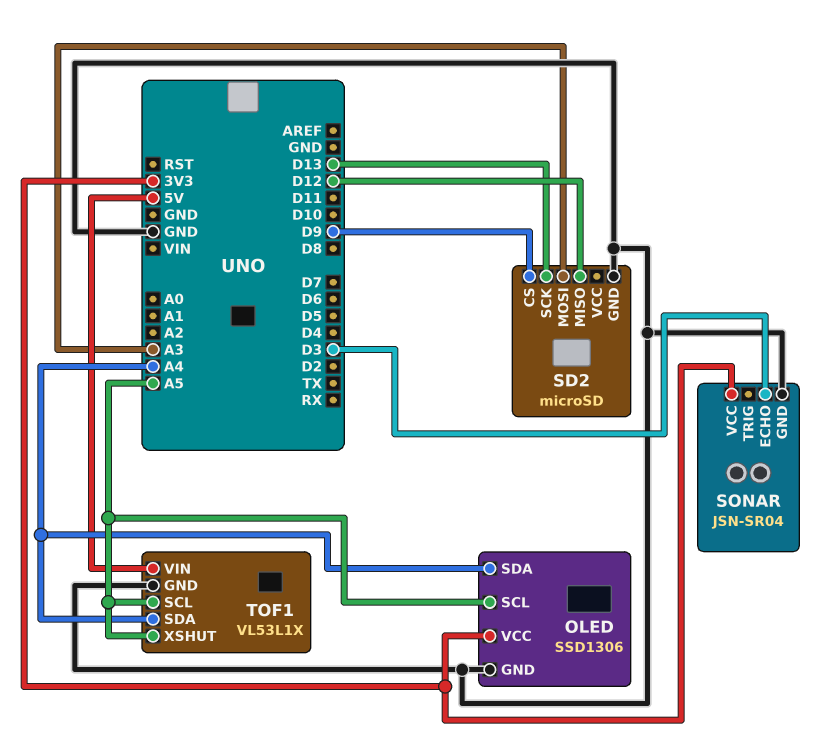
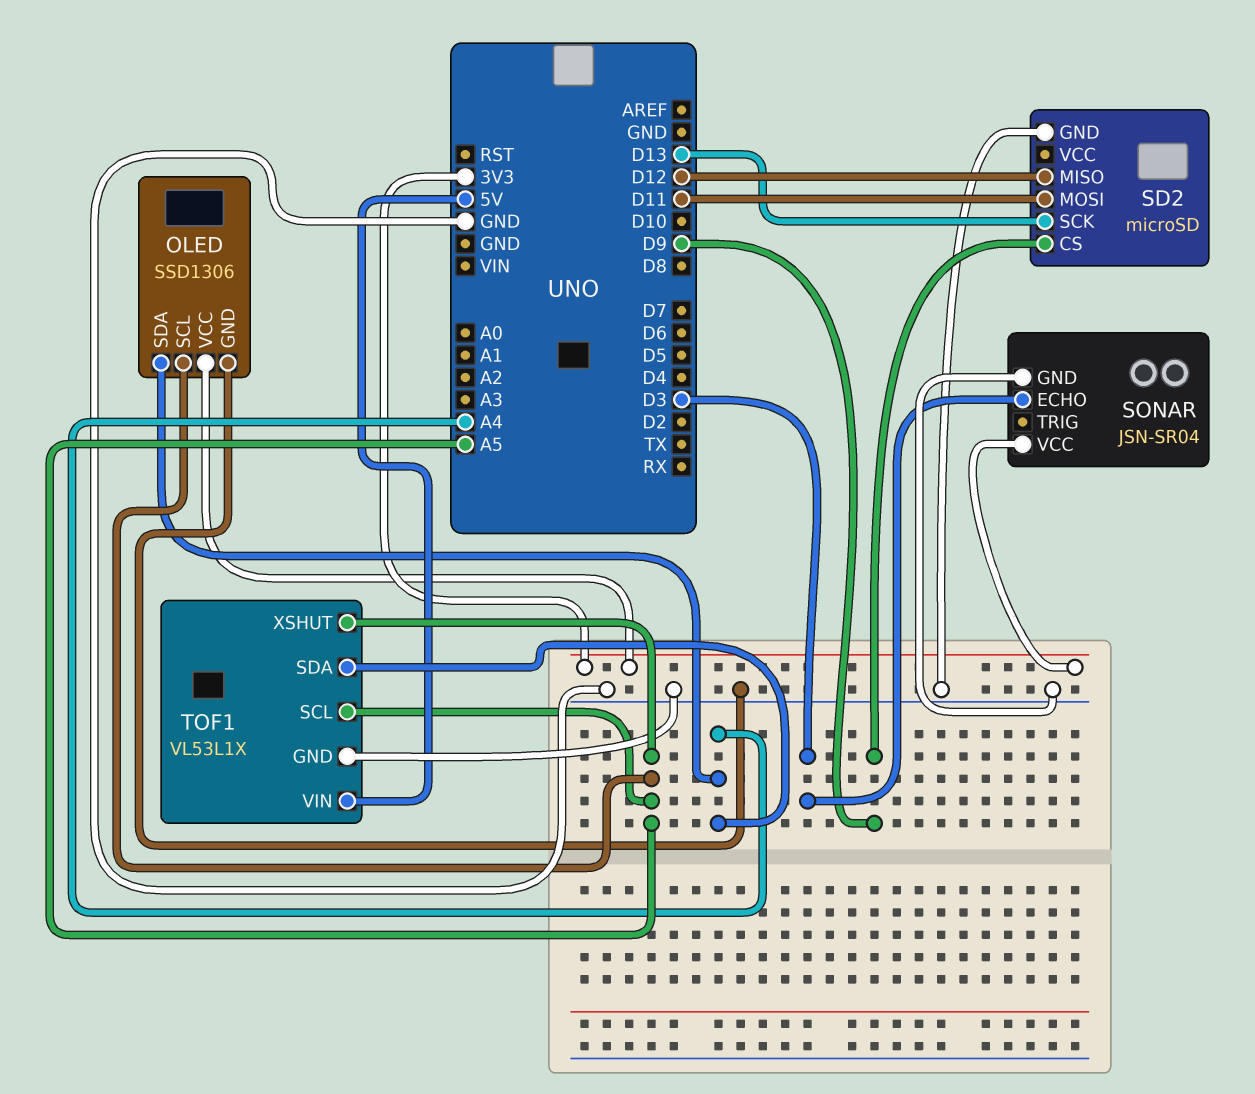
SD2 pin MOSI: A3 -> D11

